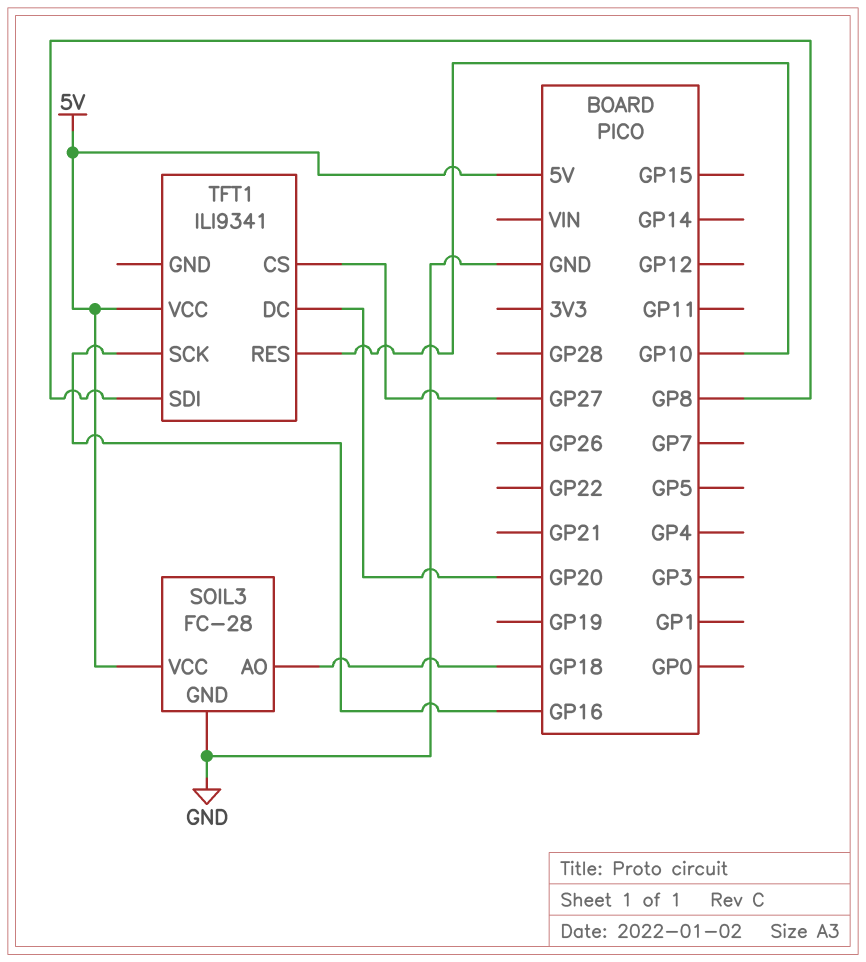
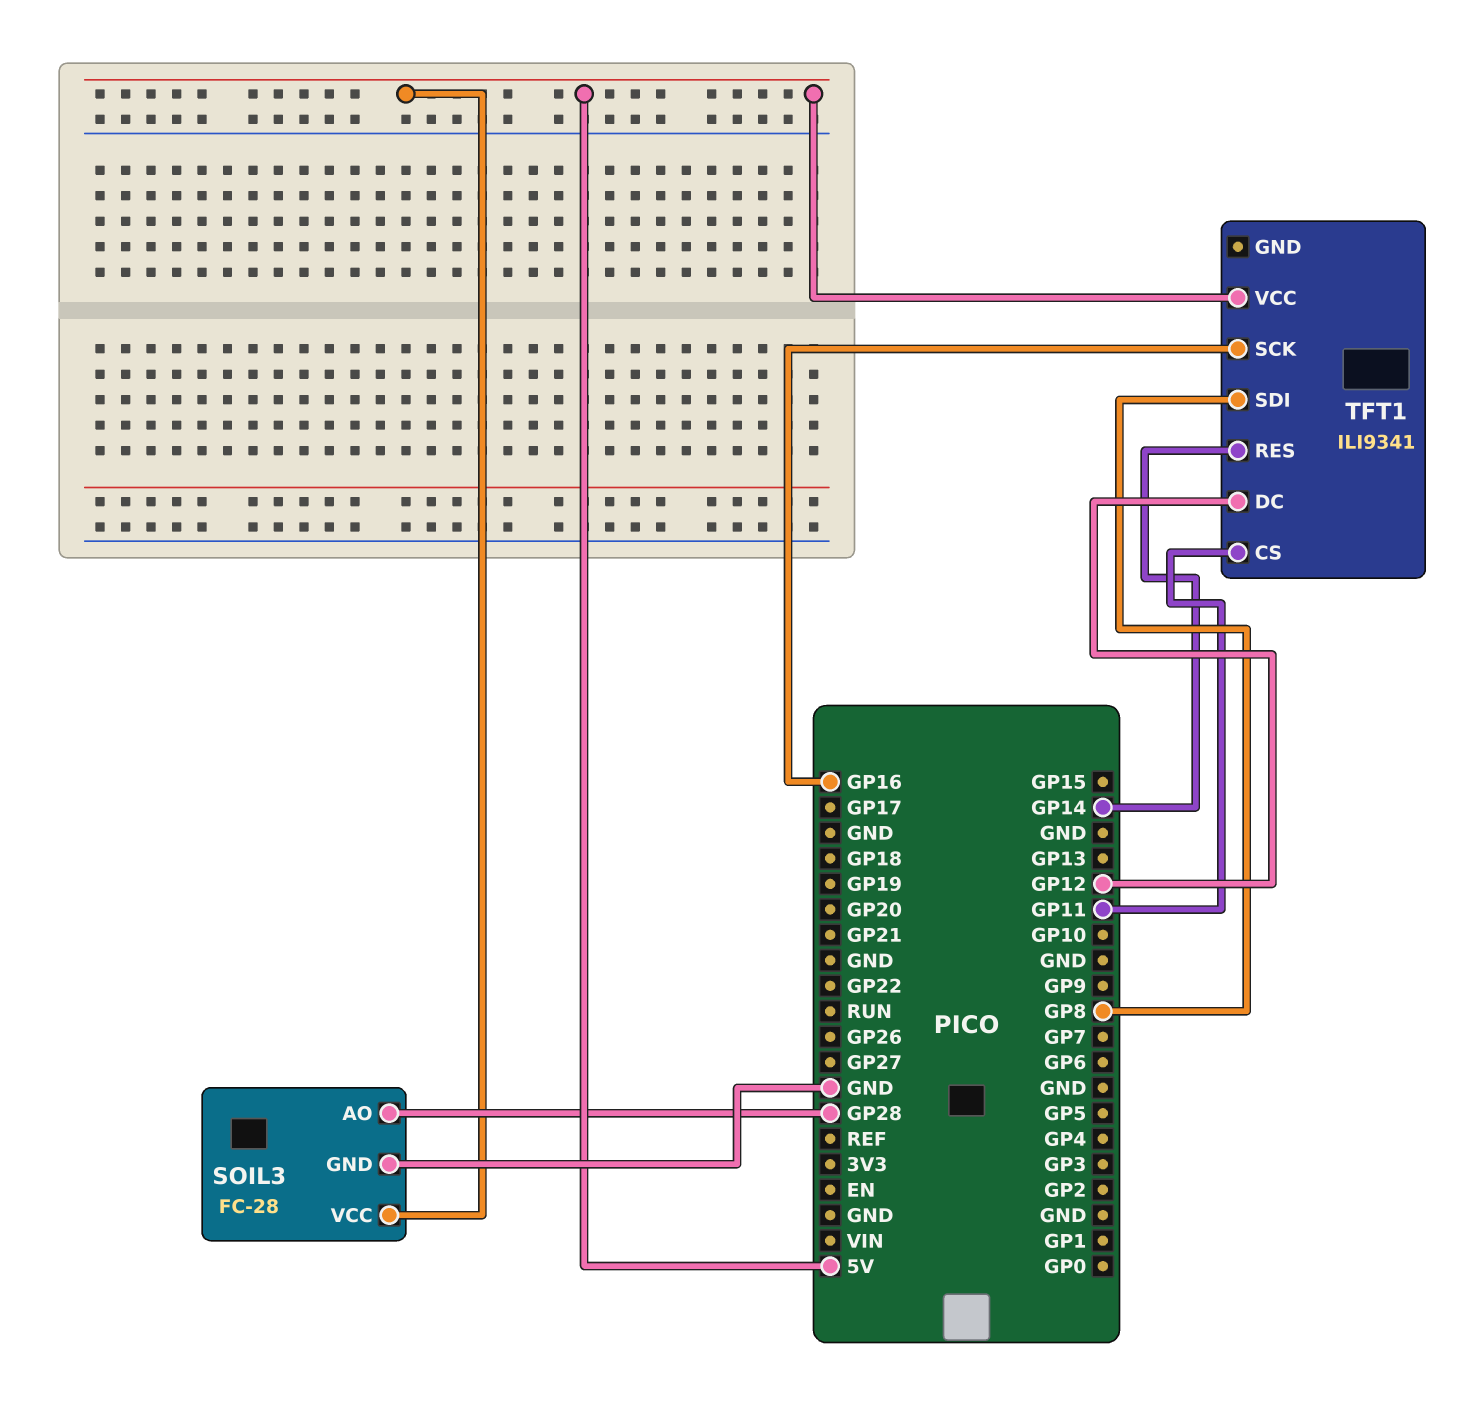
SOIL3 pin AO: GP18 -> GP28
TFT1 pin CS: GP27 -> GP11
TFT1 pin DC: GP20 -> GP12
TFT1 pin RES: GP10 -> GP14

